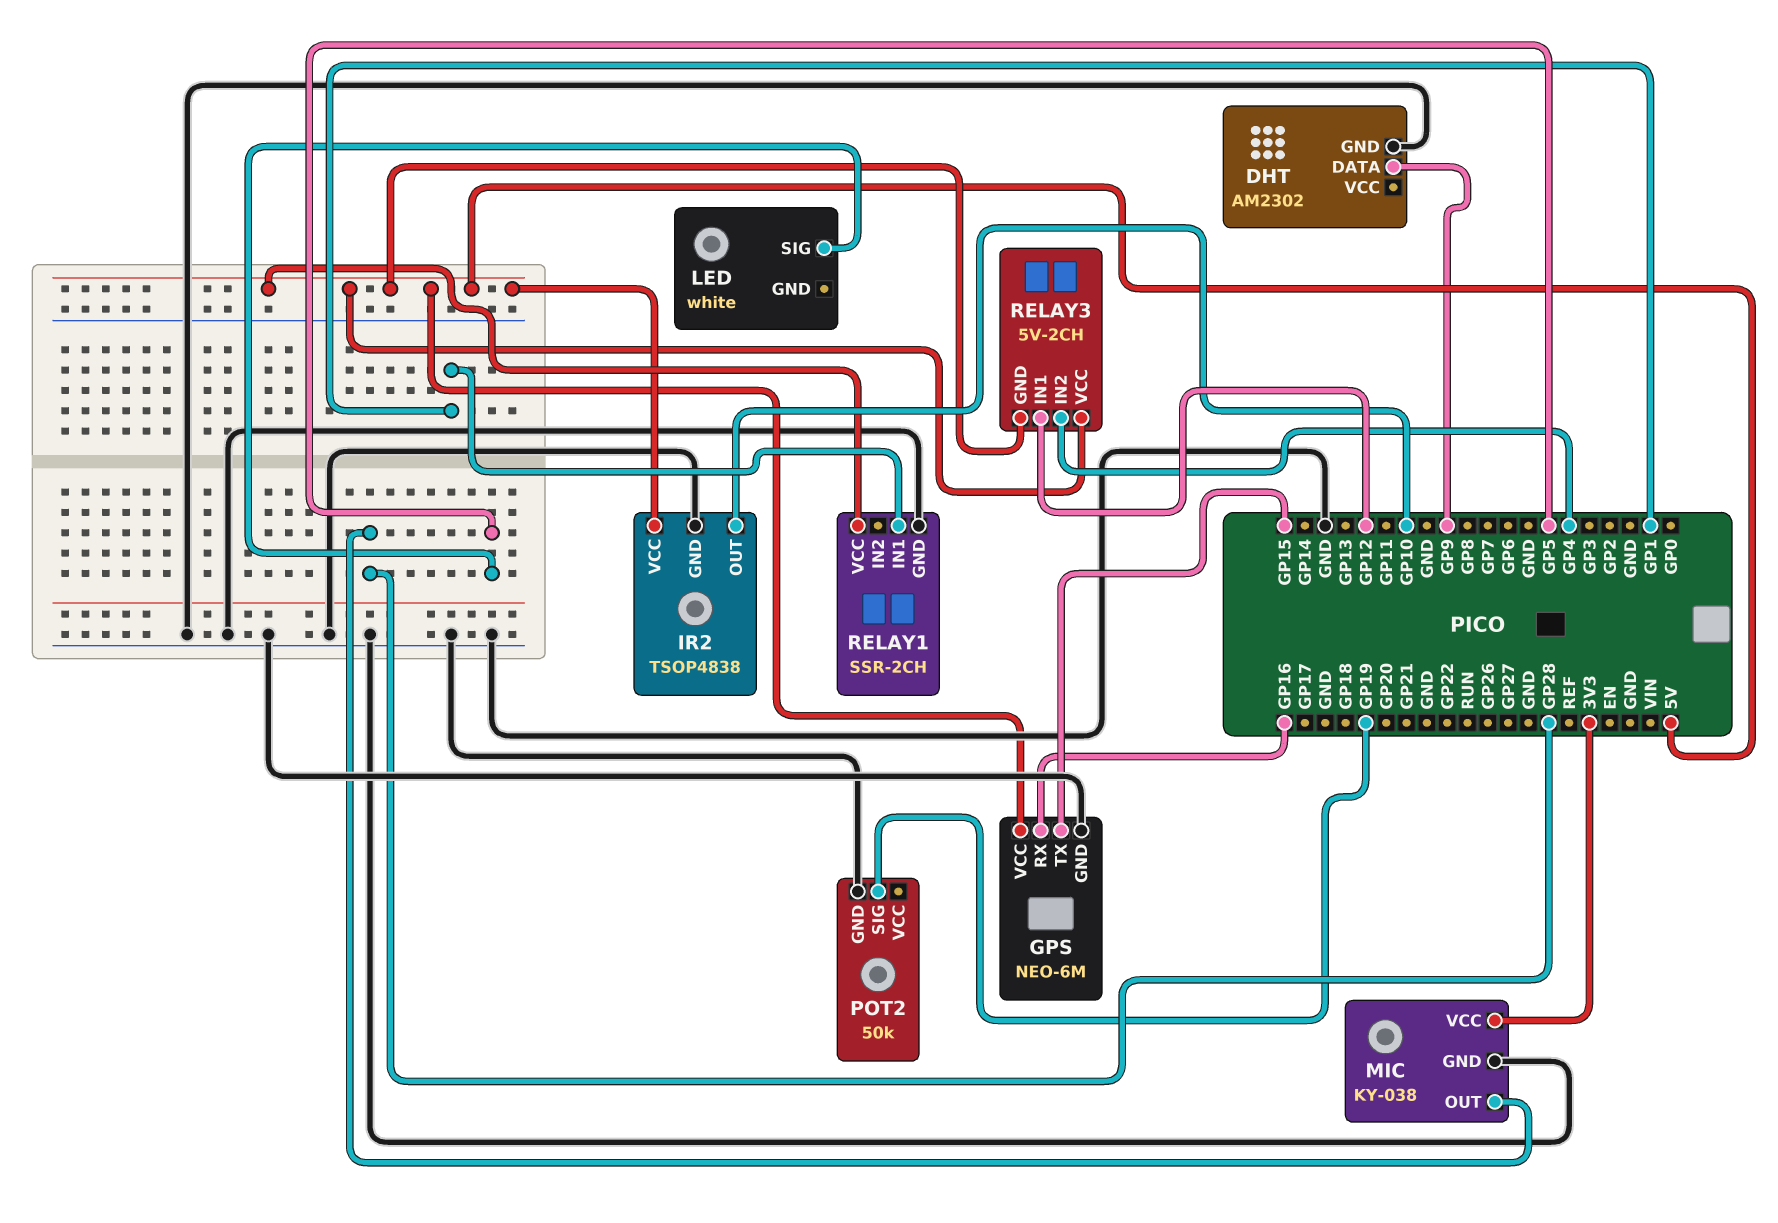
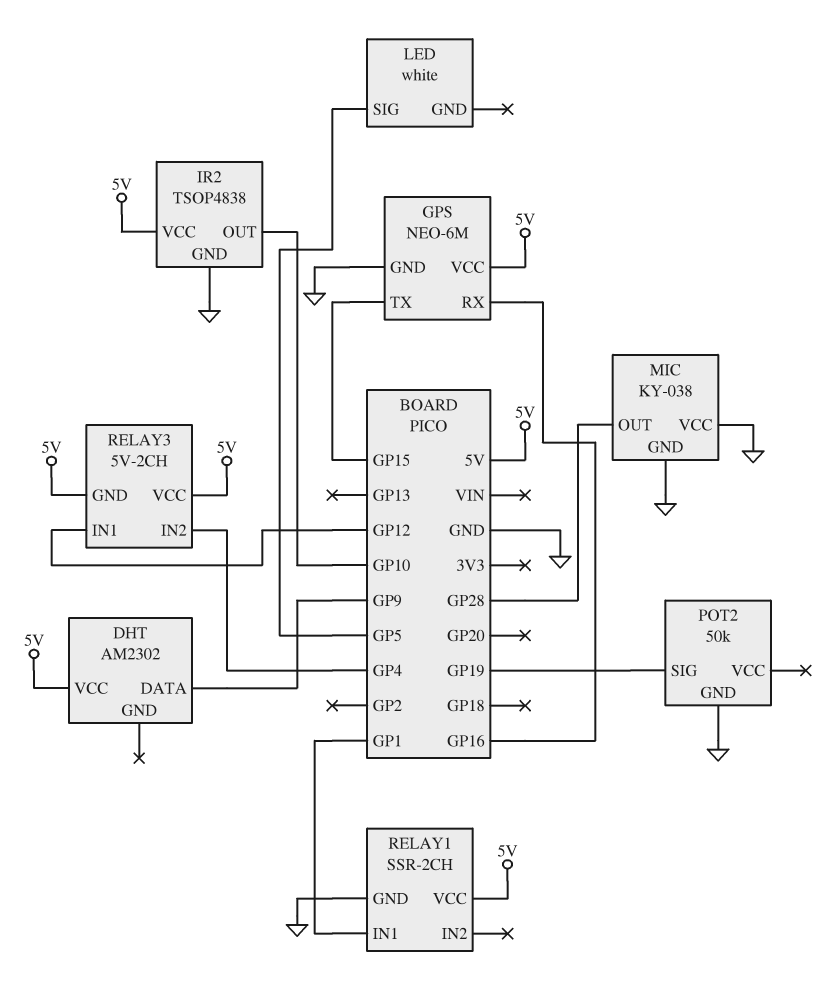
DHT pin GND: GND -> none
DHT pin VCC: none -> 5V
MIC pin VCC: 3V3 -> GND

